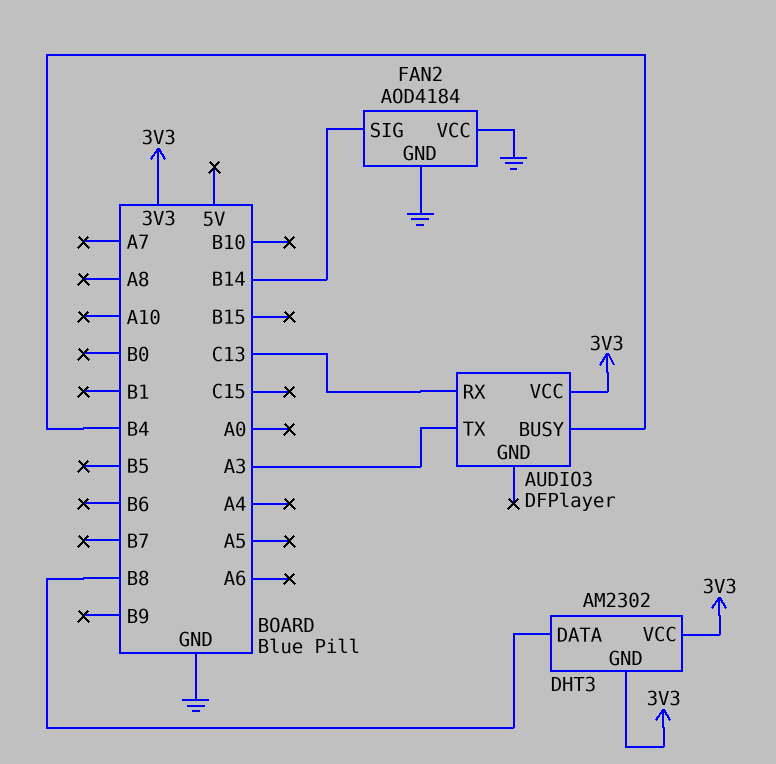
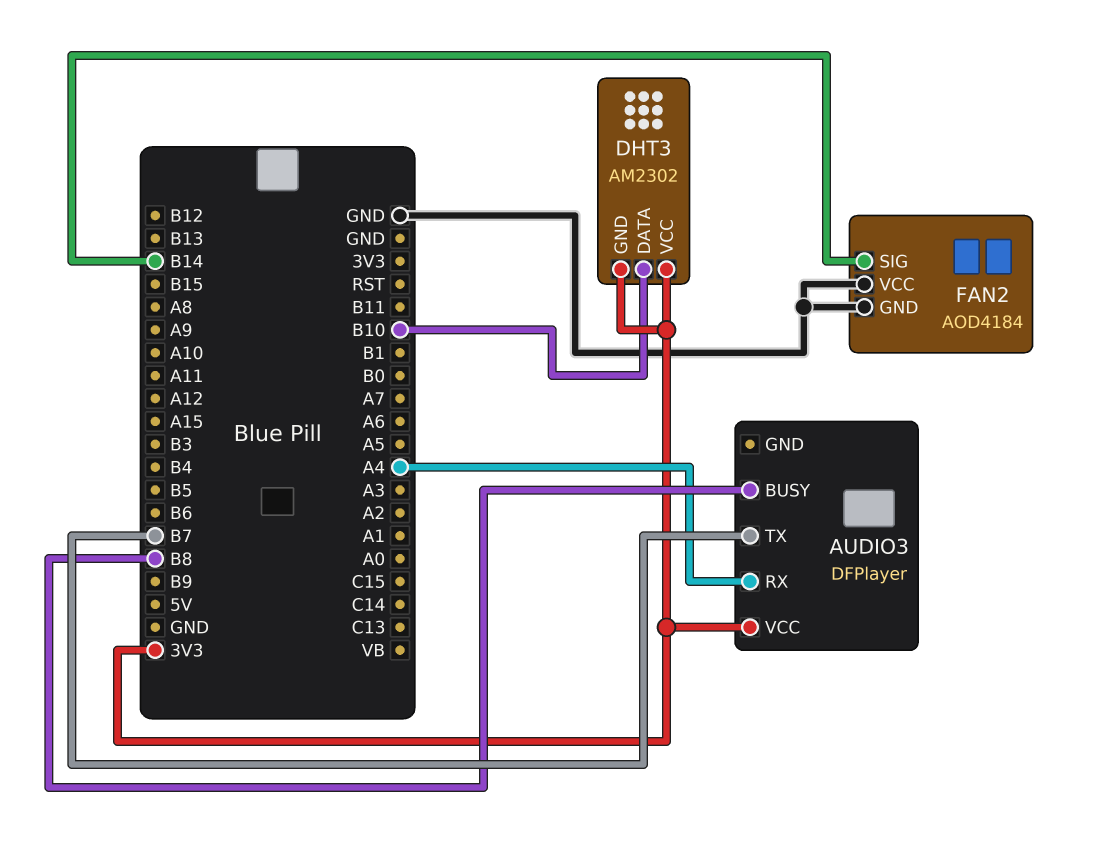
AUDIO3 pin BUSY: B4 -> B8
AUDIO3 pin RX: C13 -> A4
AUDIO3 pin TX: A3 -> B7
DHT3 pin DATA: B8 -> B10

